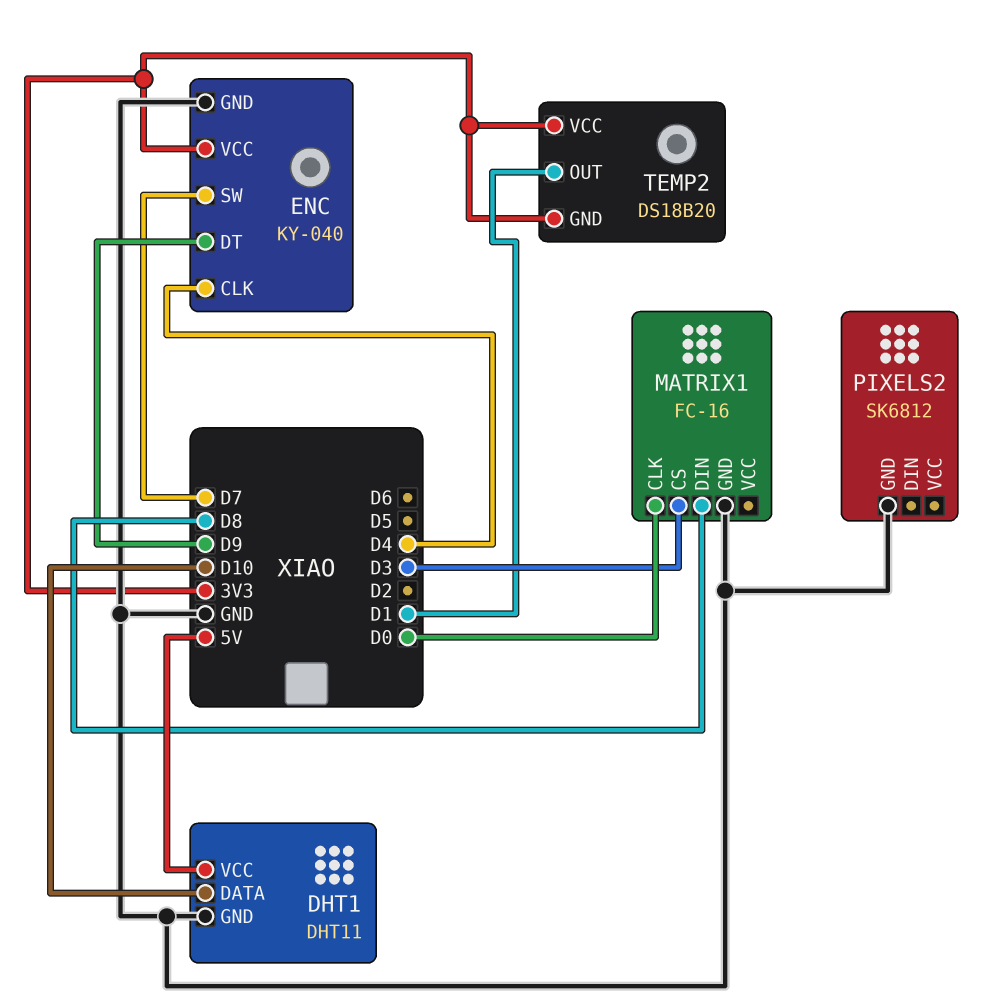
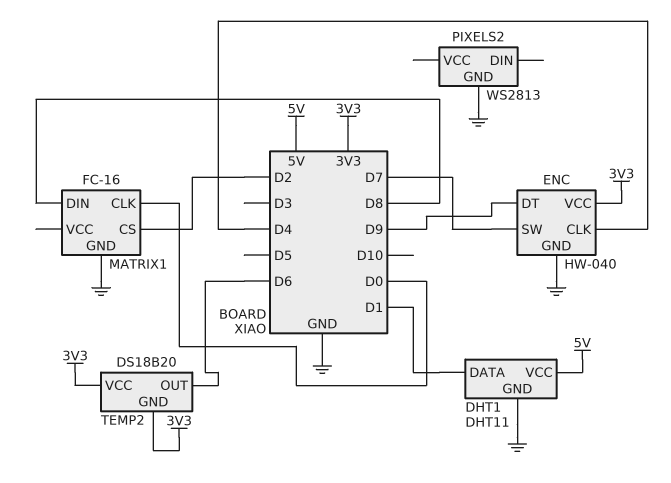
DHT1 pin DATA: D10 -> D1
ENC: KY-040 -> HW-040
MATRIX1 pin CS: D3 -> D2
PIXELS2: SK6812 -> WS2813
TEMP2 pin OUT: D1 -> D6

